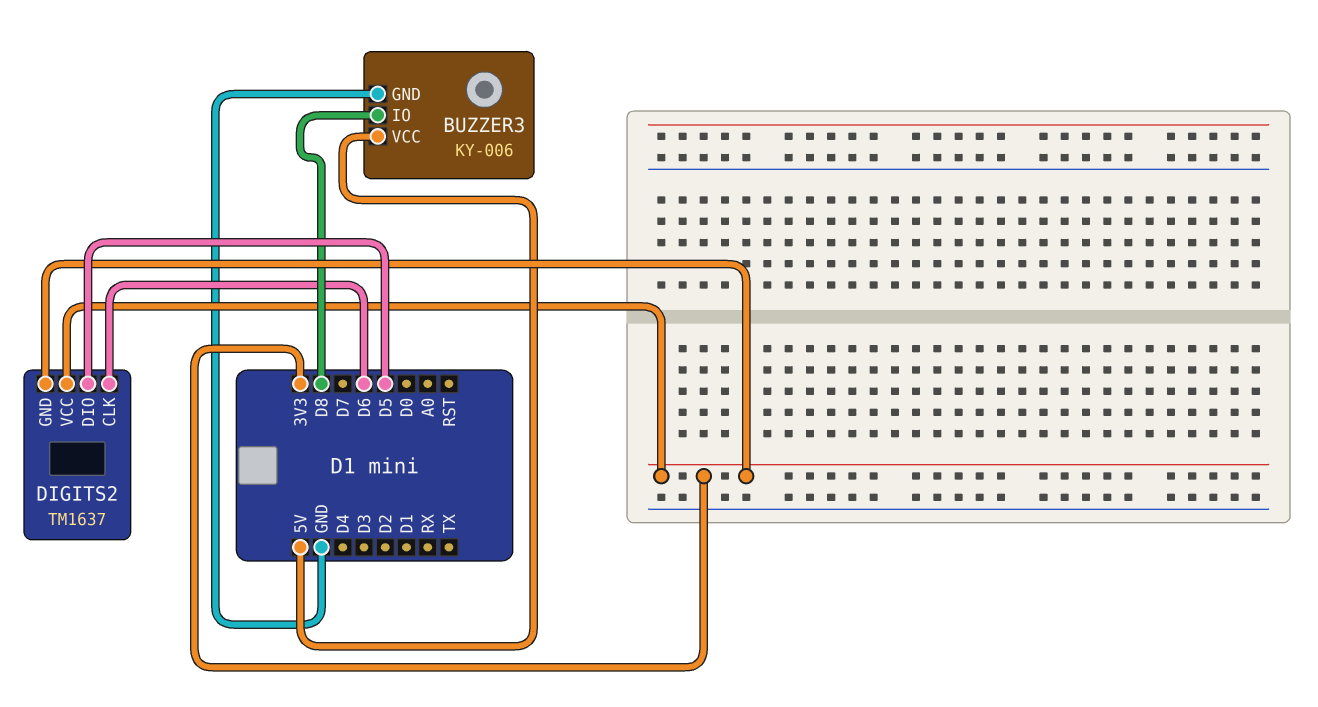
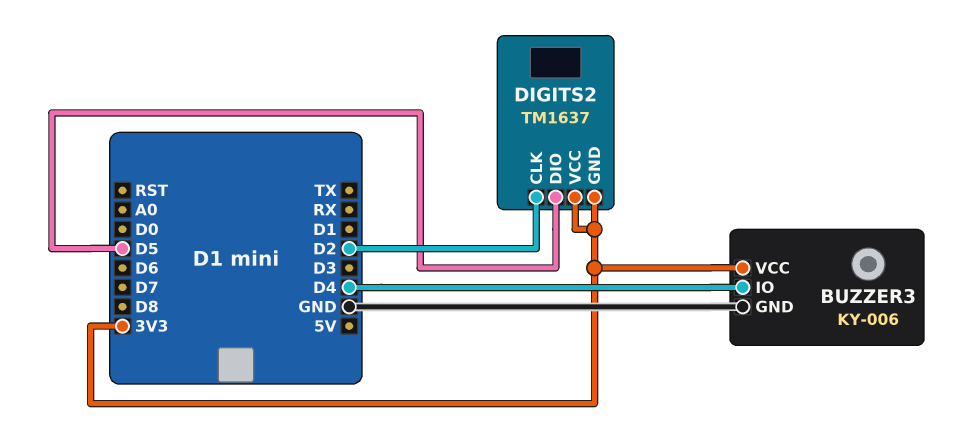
BUZZER3 pin IO: D8 -> D4
BUZZER3 pin VCC: 5V -> 3V3
DIGITS2 pin CLK: D6 -> D2

